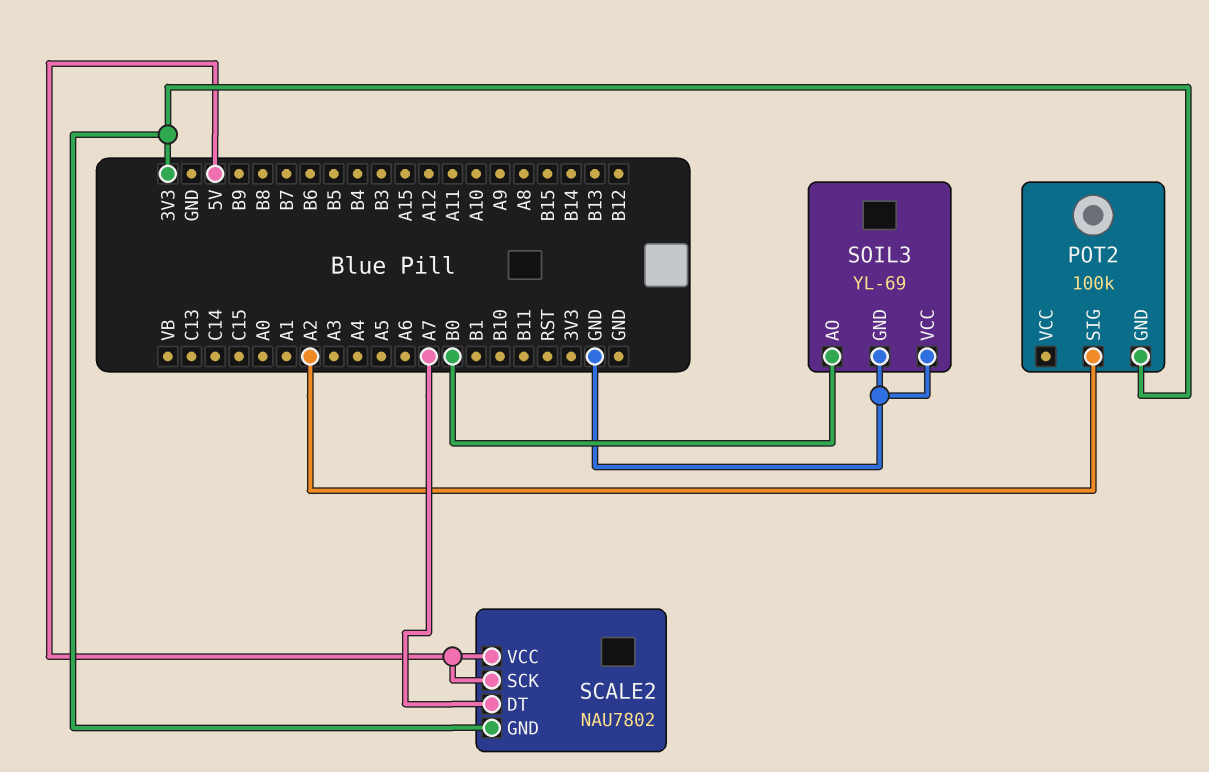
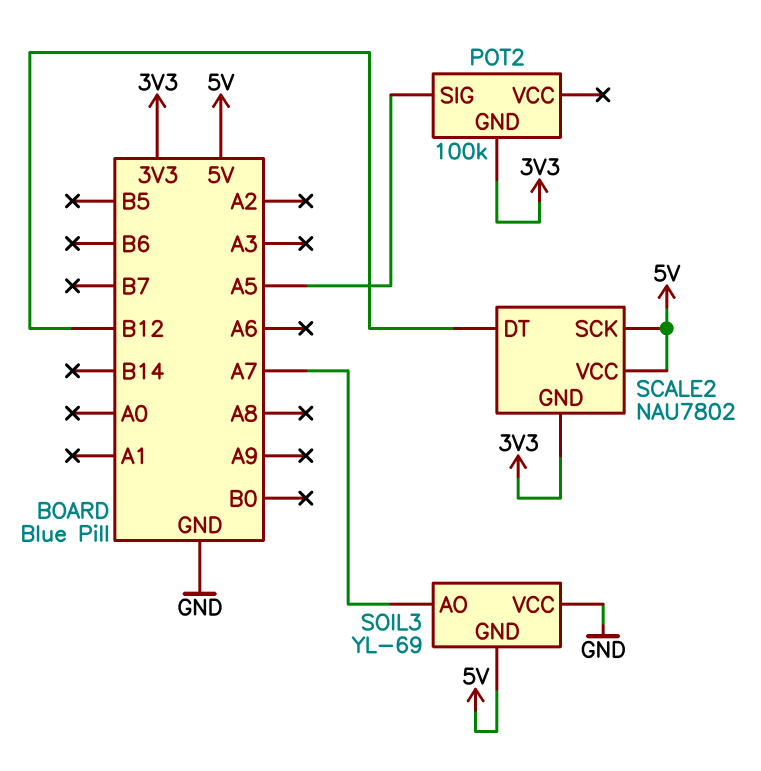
POT2 pin SIG: A2 -> A5
SCALE2 pin DT: A7 -> B12
SOIL3 pin AO: B0 -> A7
SOIL3 pin GND: GND -> 5V

